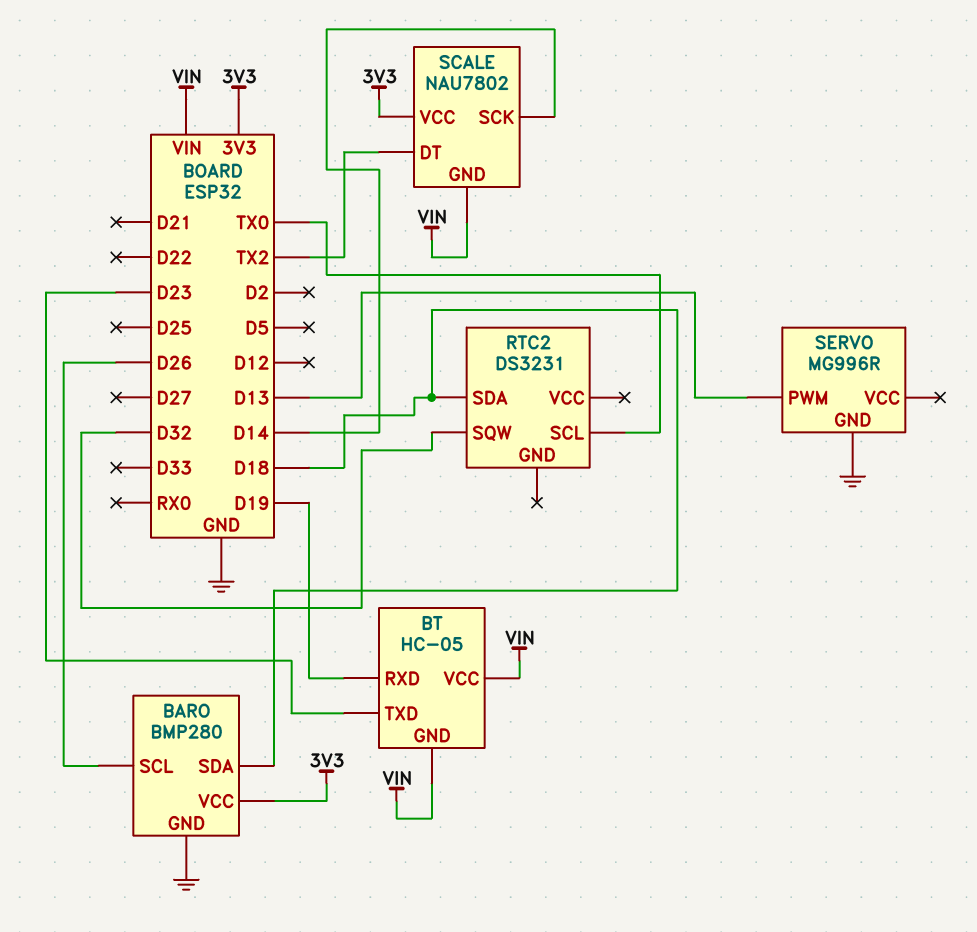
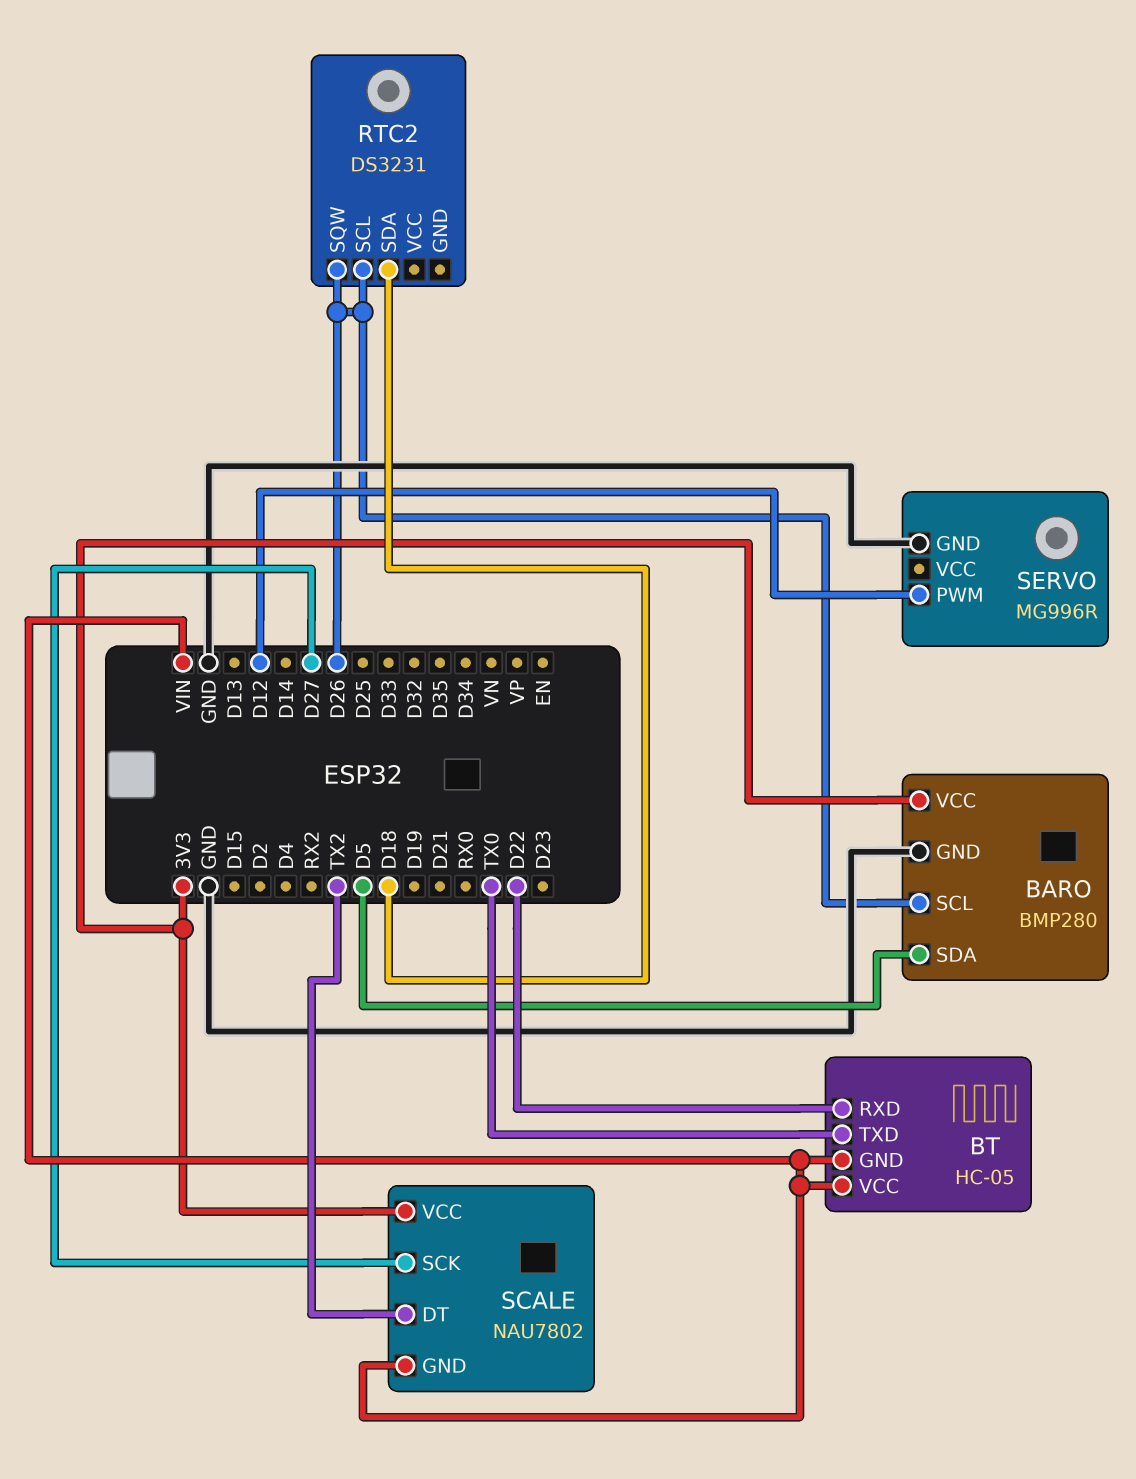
BARO pin SDA: D18 -> D5
BT pin RXD: D19 -> D22
BT pin TXD: D23 -> TX0
RTC2 pin SCL: TX0 -> D26
RTC2 pin SQW: D32 -> D26
SCALE pin SCK: D14 -> D27
SERVO pin PWM: D13 -> D12

